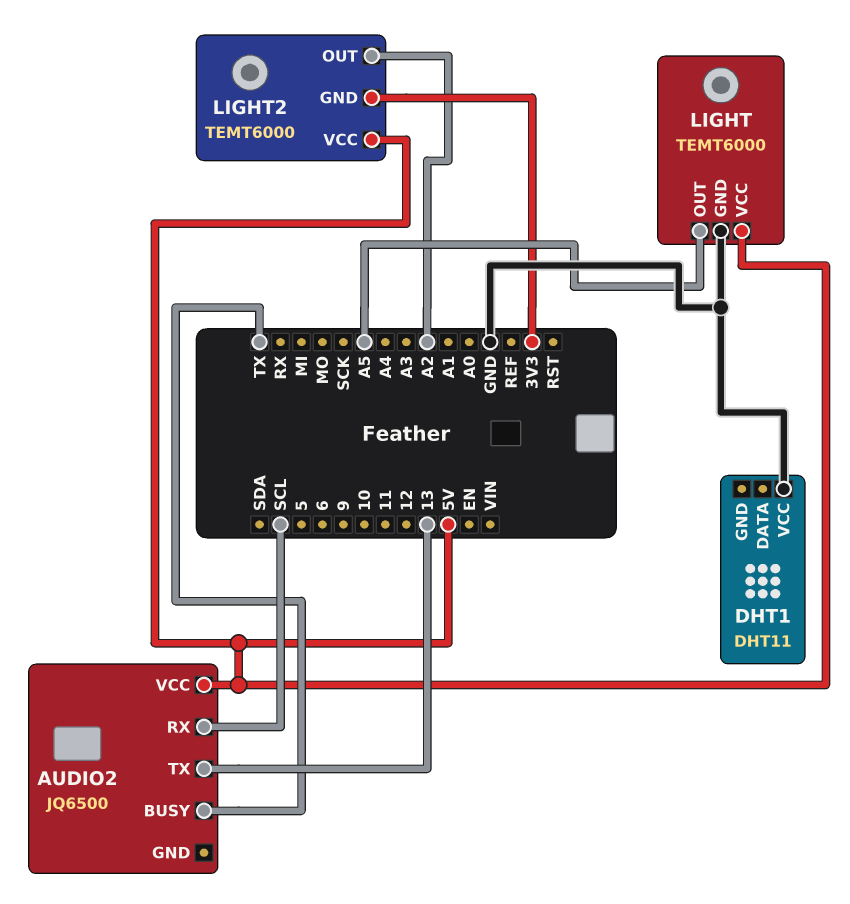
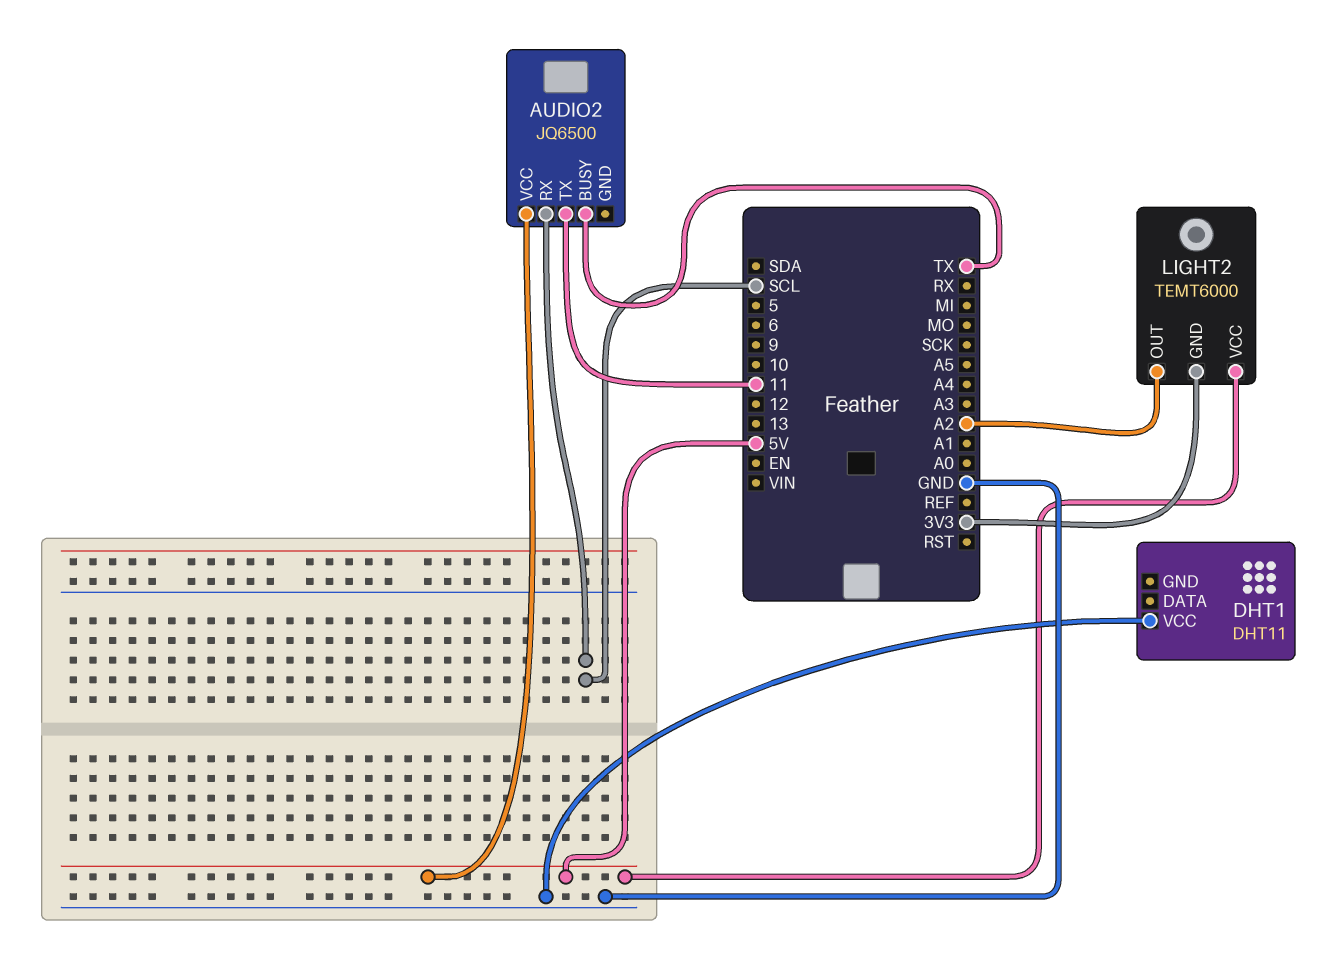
AUDIO2 pin TX: 13 -> 11
LIGHT: TEMT6000 -> none
LIGHT pin GND: GND -> none
LIGHT pin OUT: A5 -> none
LIGHT pin VCC: 5V -> none

